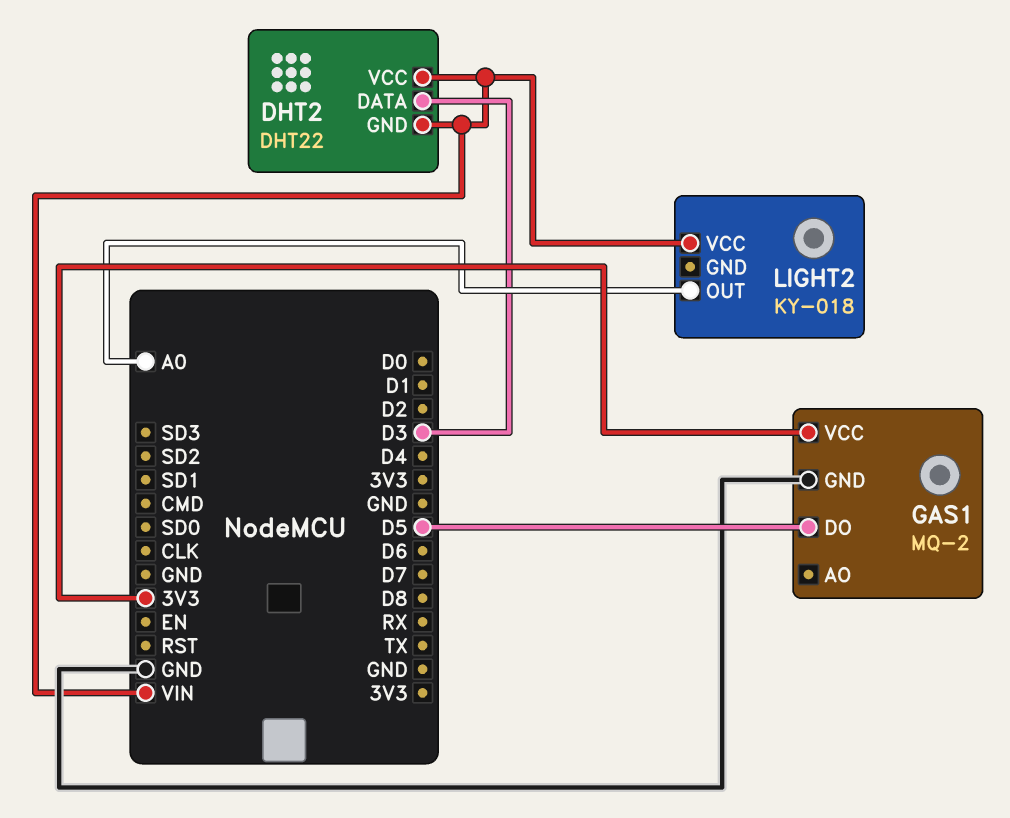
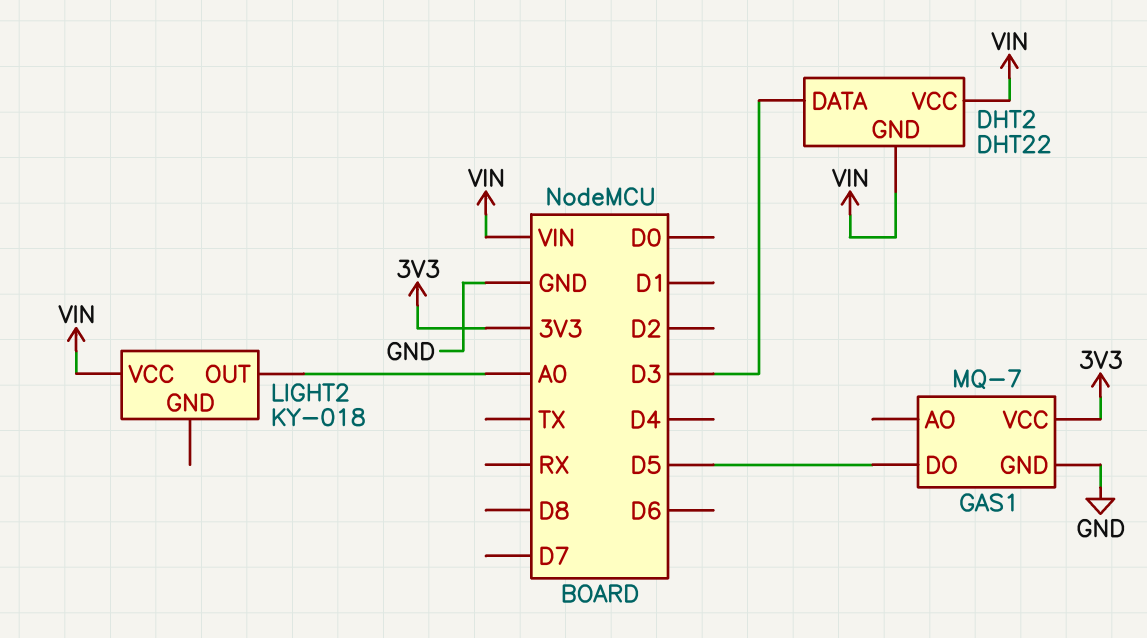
GAS1: MQ-2 -> MQ-7

